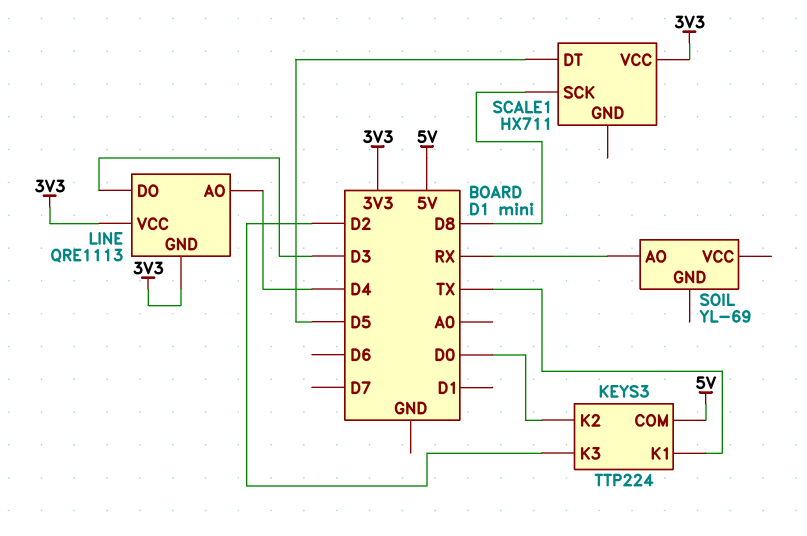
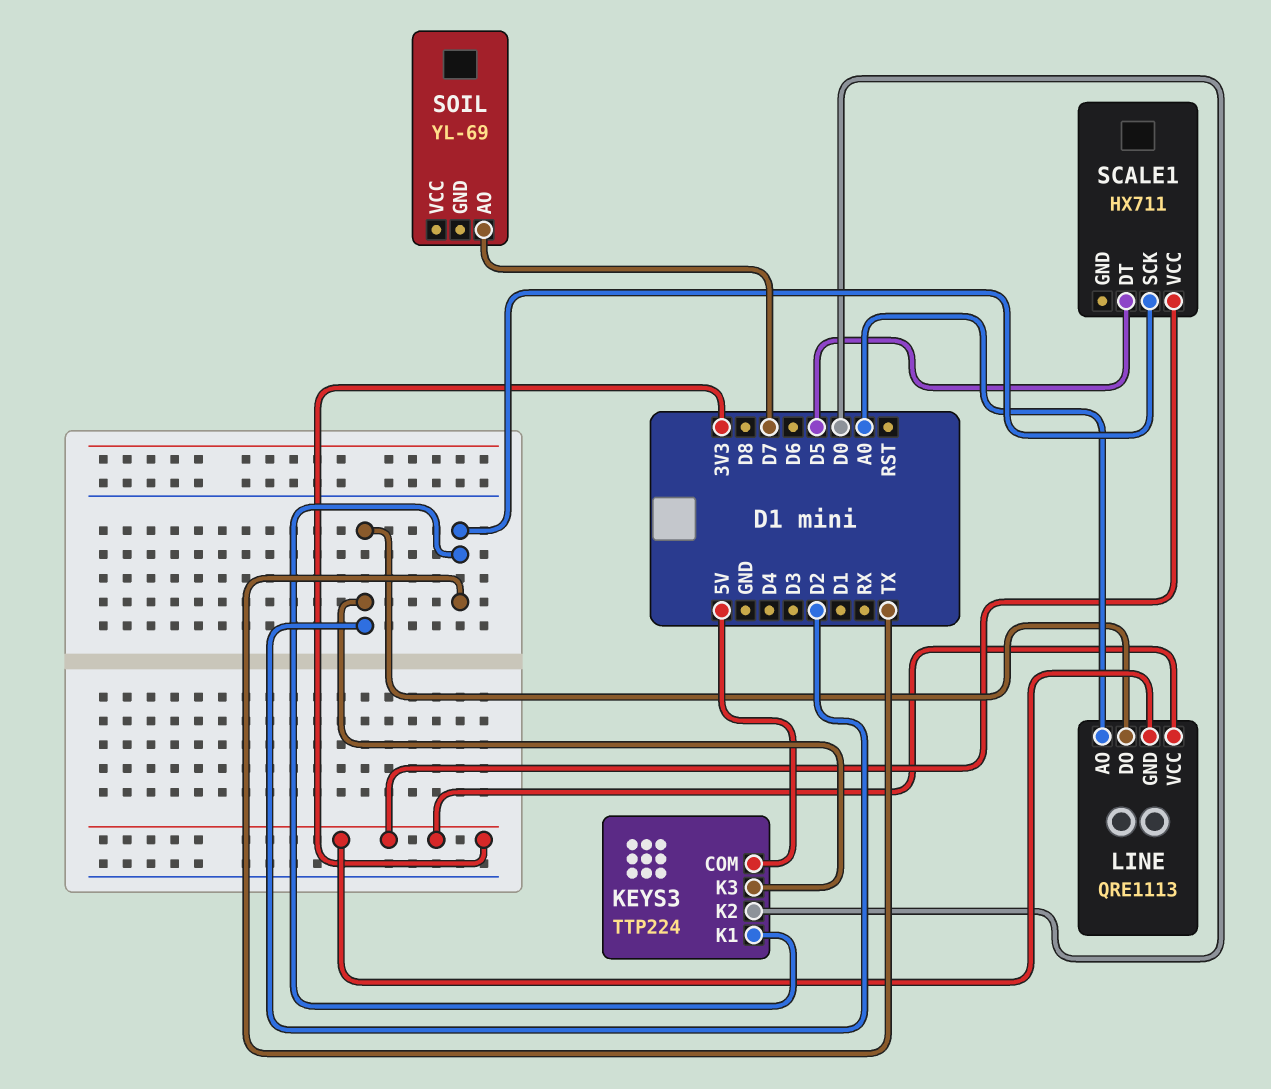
LINE pin AO: D4 -> A0
LINE pin DO: D3 -> D2
SCALE1 pin SCK: D8 -> TX
SOIL pin AO: RX -> D7

